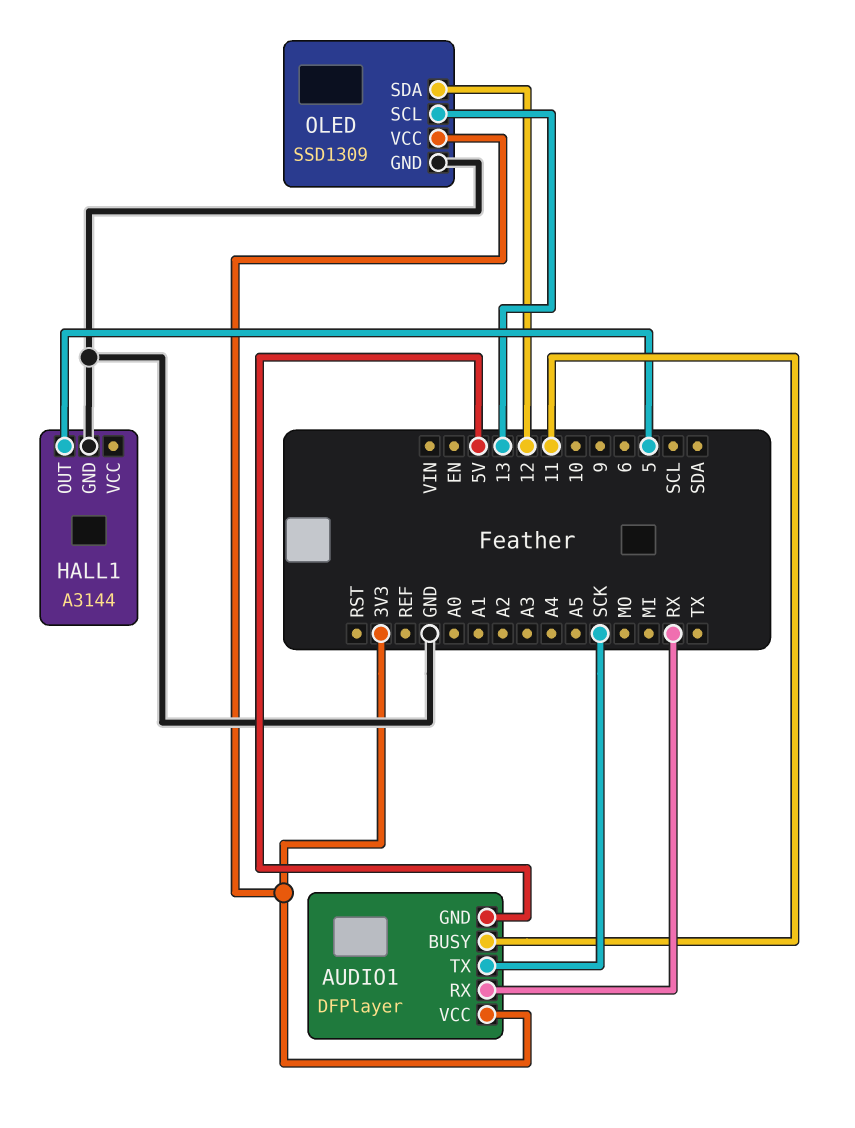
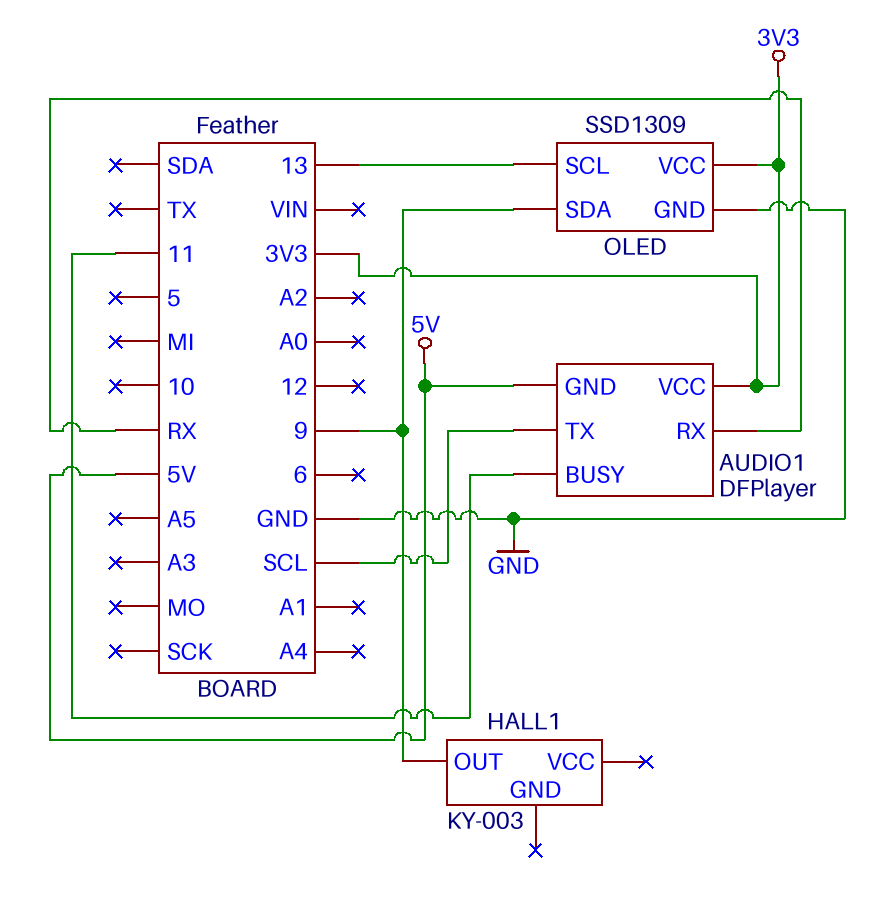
AUDIO1 pin TX: SCK -> SCL
HALL1: A3144 -> KY-003
HALL1 pin GND: GND -> none
HALL1 pin OUT: 5 -> 9
OLED pin SDA: 12 -> 9

